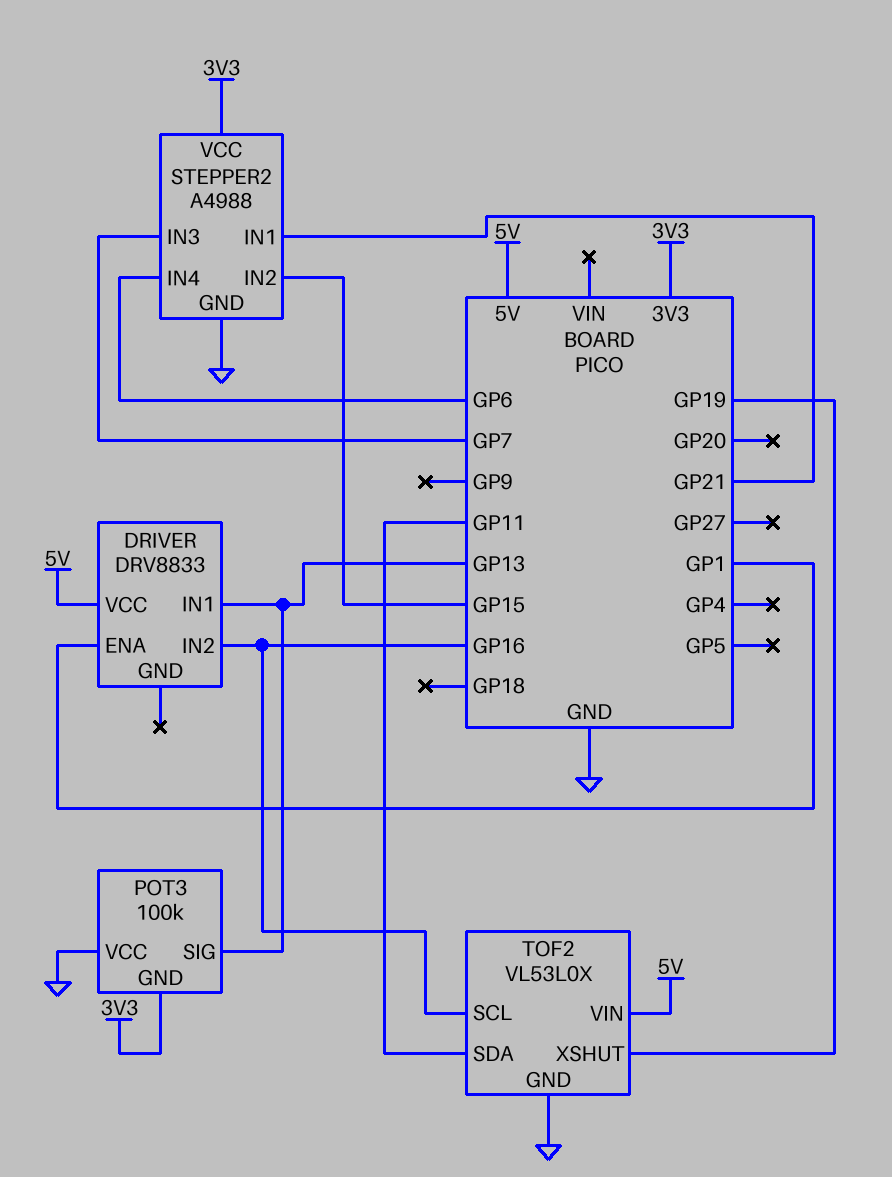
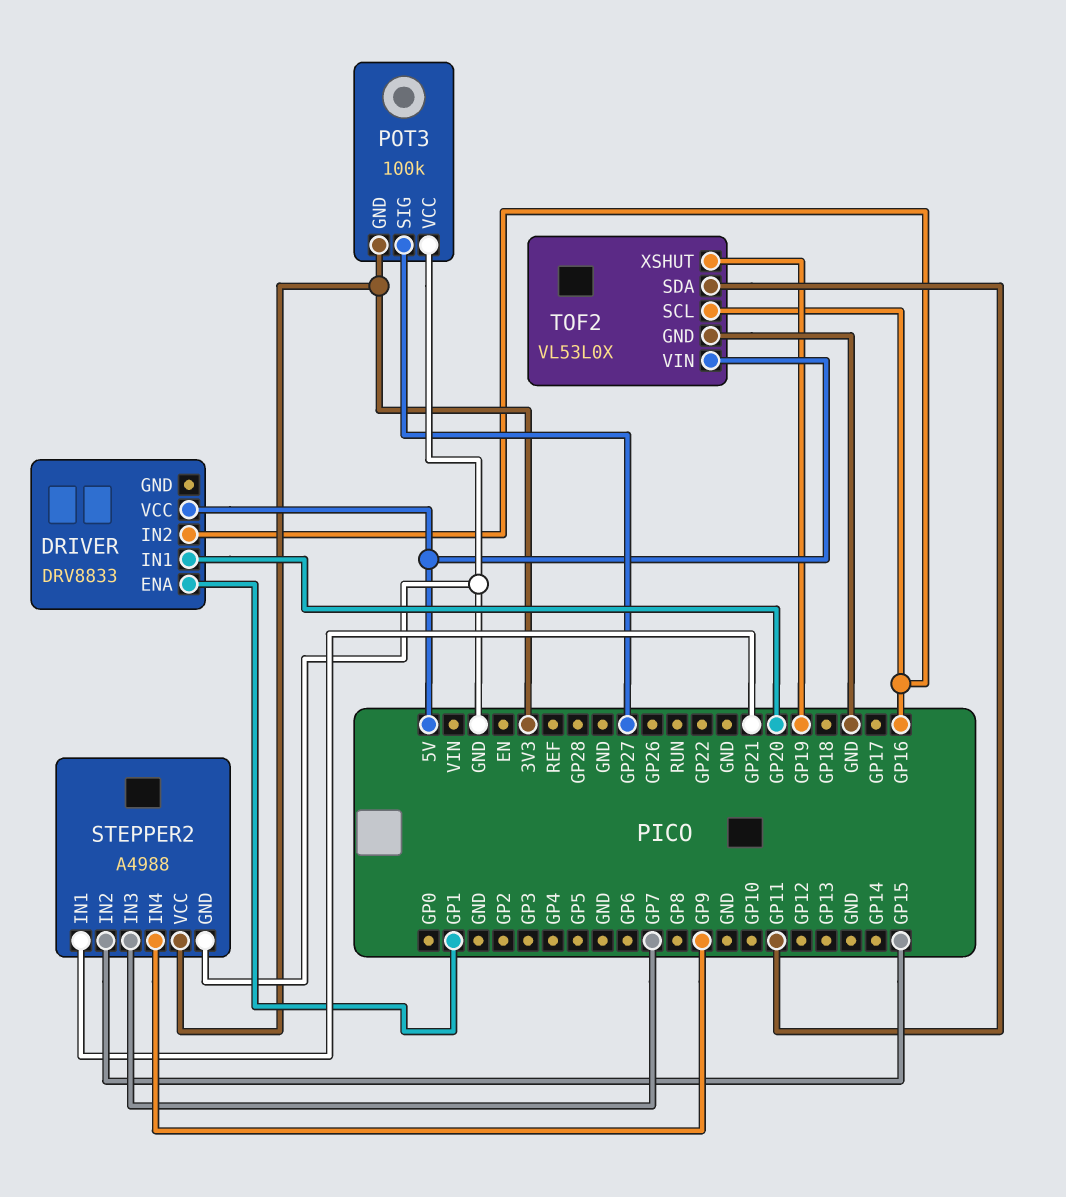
DRIVER pin IN1: GP13 -> GP20
POT3 pin SIG: GP13 -> GP27
STEPPER2 pin IN4: GP6 -> GP9

